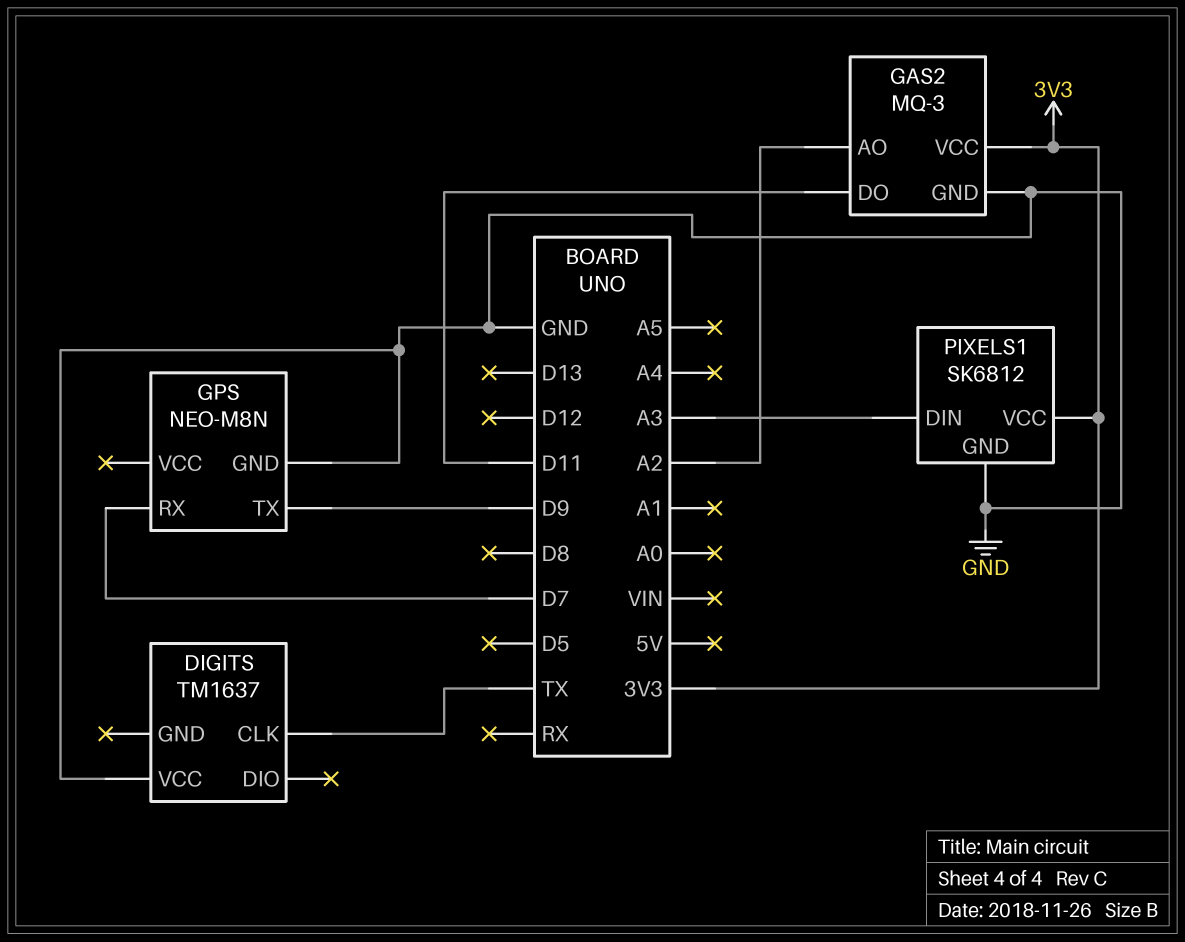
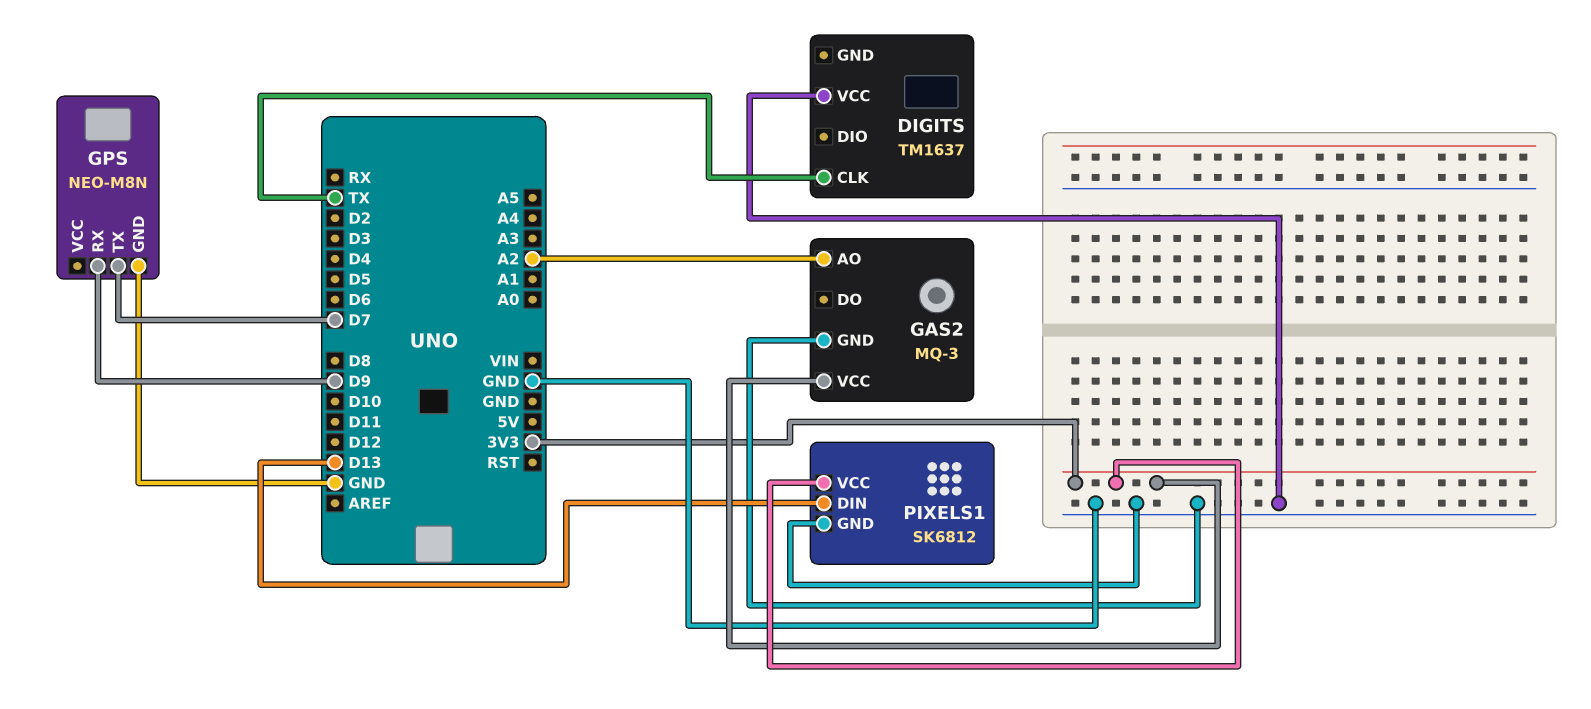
GAS2 pin DO: D11 -> none
GPS pin RX: D7 -> D9
GPS pin TX: D9 -> D7
PIXELS1 pin DIN: A3 -> D13

